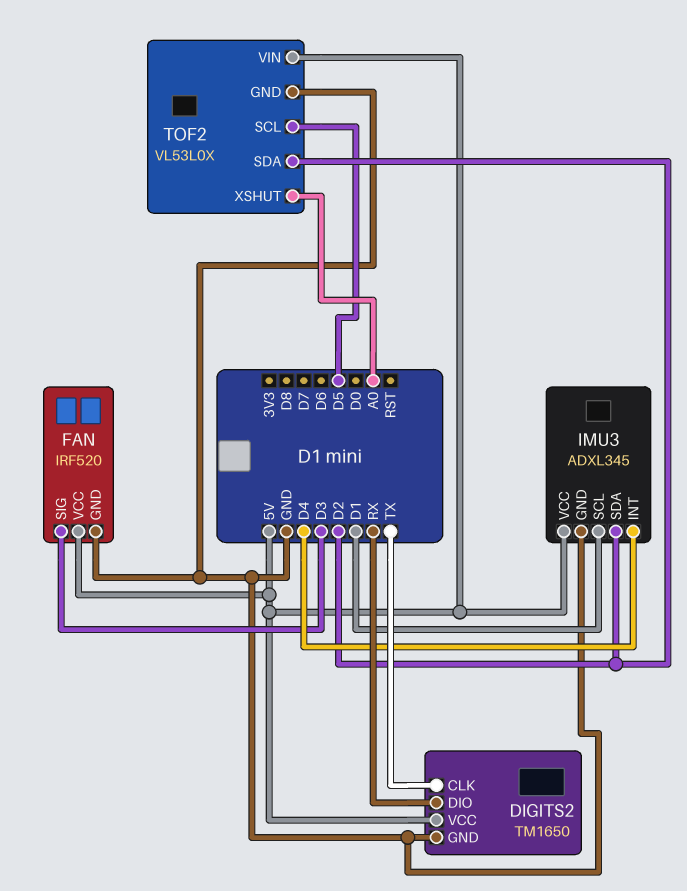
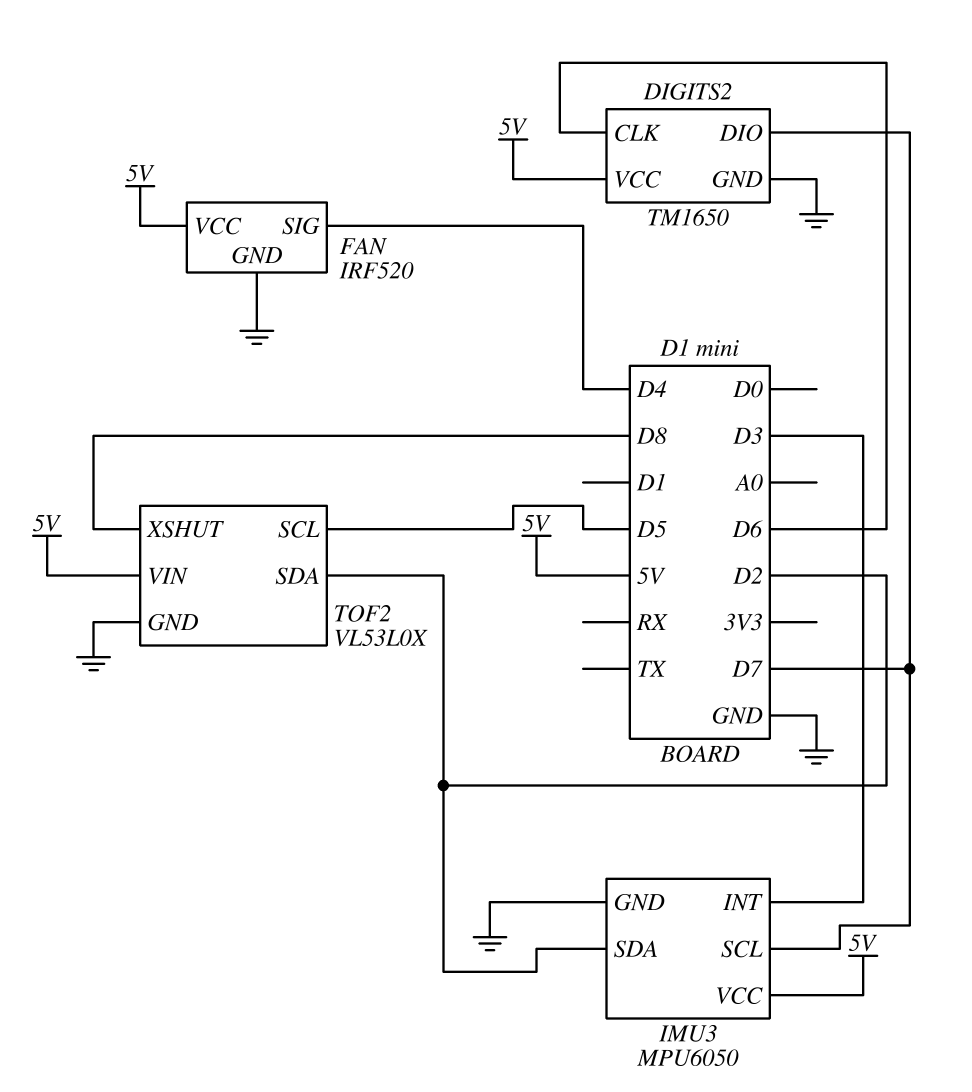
DIGITS2 pin CLK: TX -> D6
DIGITS2 pin DIO: RX -> D7
FAN pin SIG: D3 -> D4
IMU3: ADXL345 -> MPU6050
IMU3 pin INT: D4 -> D3
IMU3 pin SCL: D1 -> D7
TOF2 pin XSHUT: A0 -> D8

